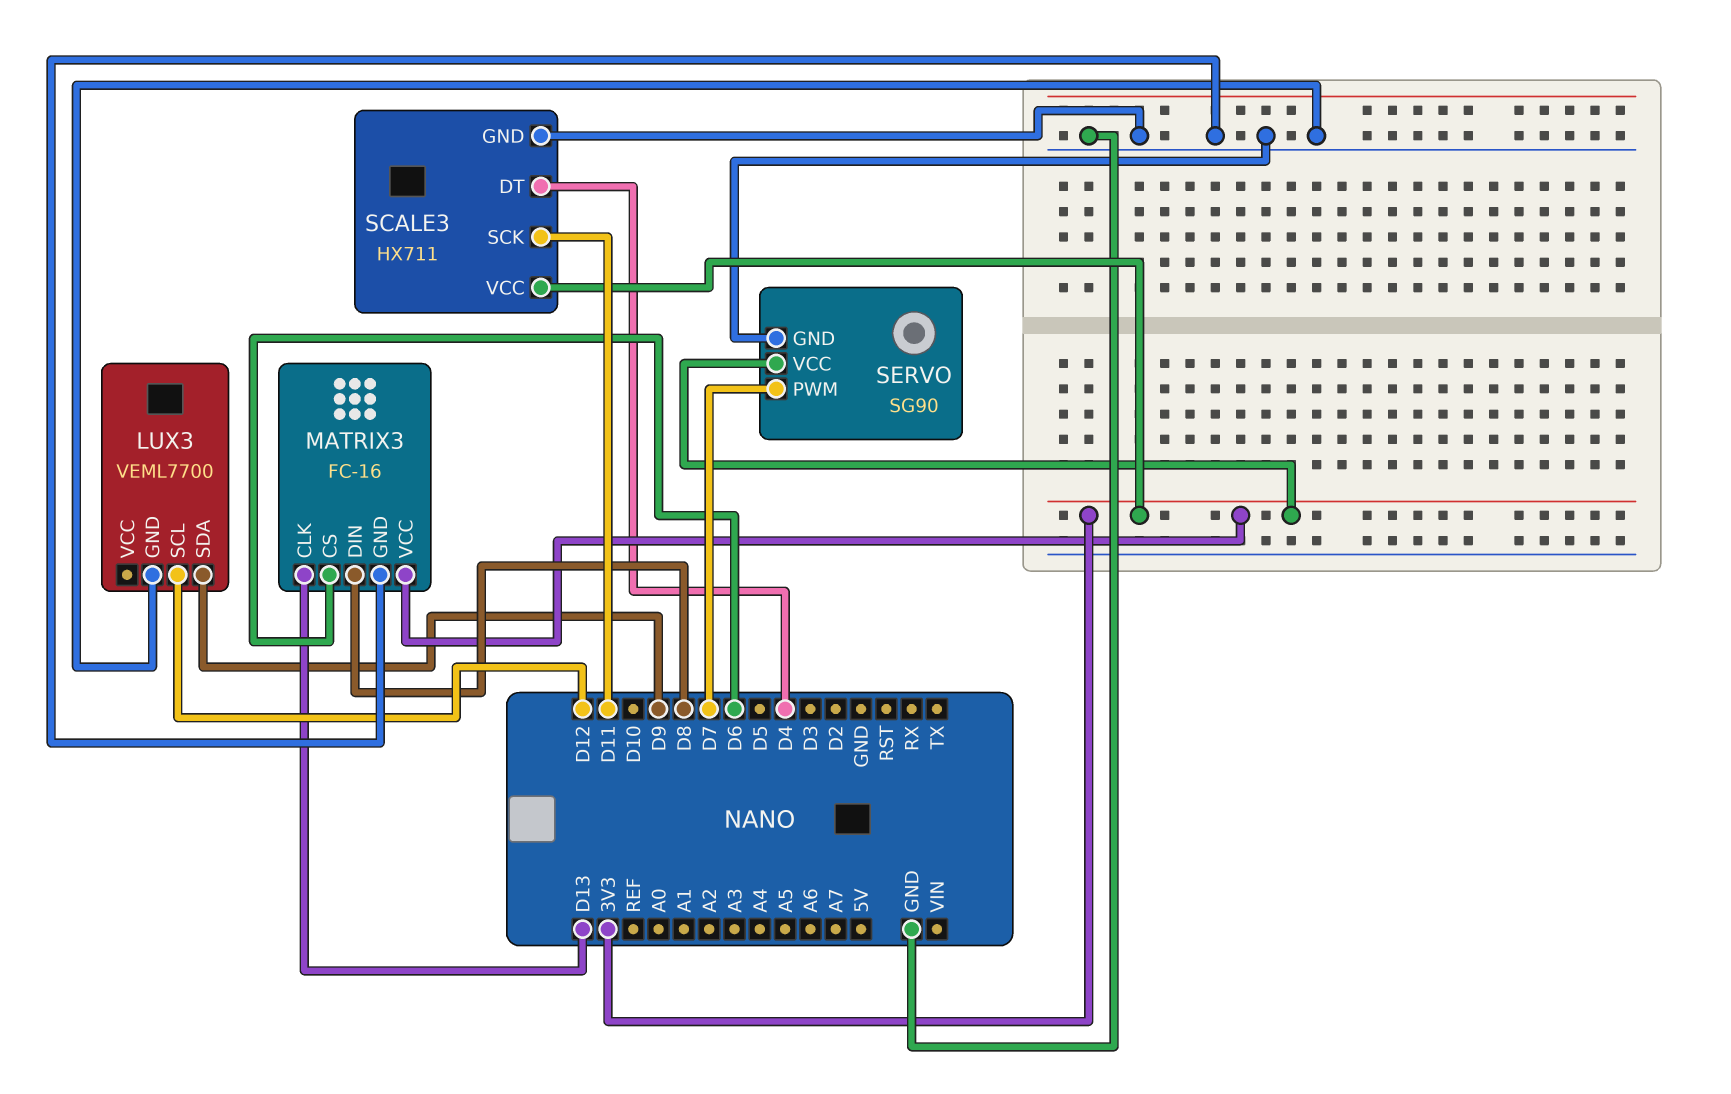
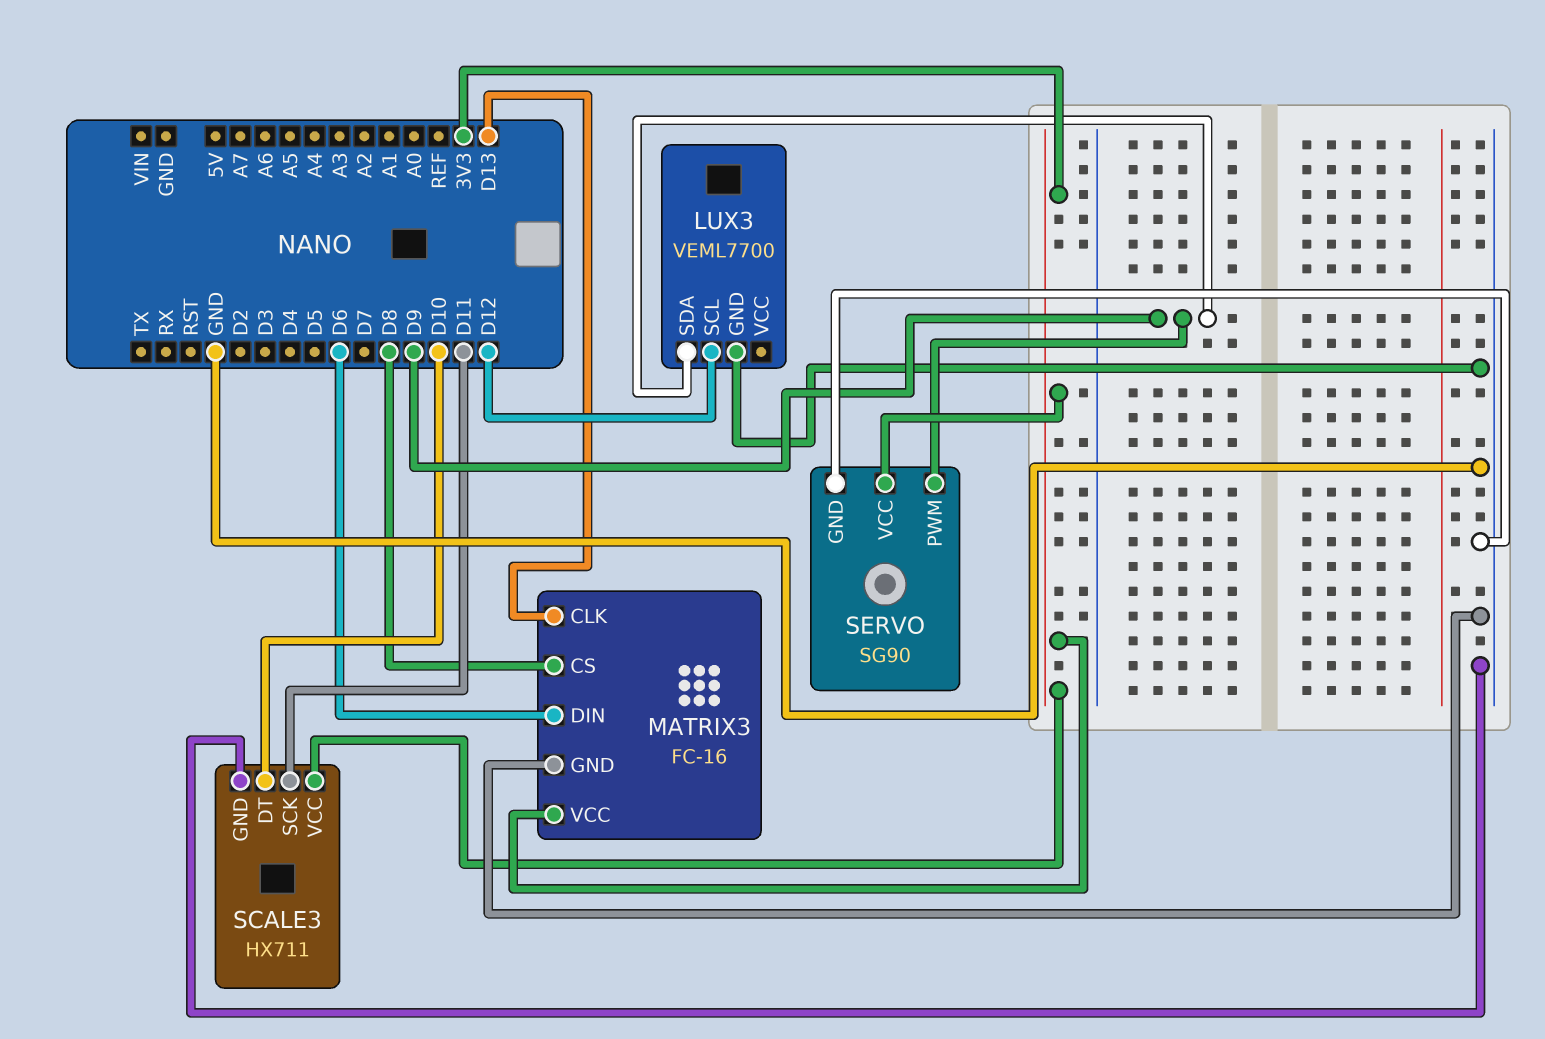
MATRIX3 pin CS: D6 -> D8
MATRIX3 pin DIN: D8 -> D6
SCALE3 pin DT: D4 -> D10
SERVO pin PWM: D7 -> D9

